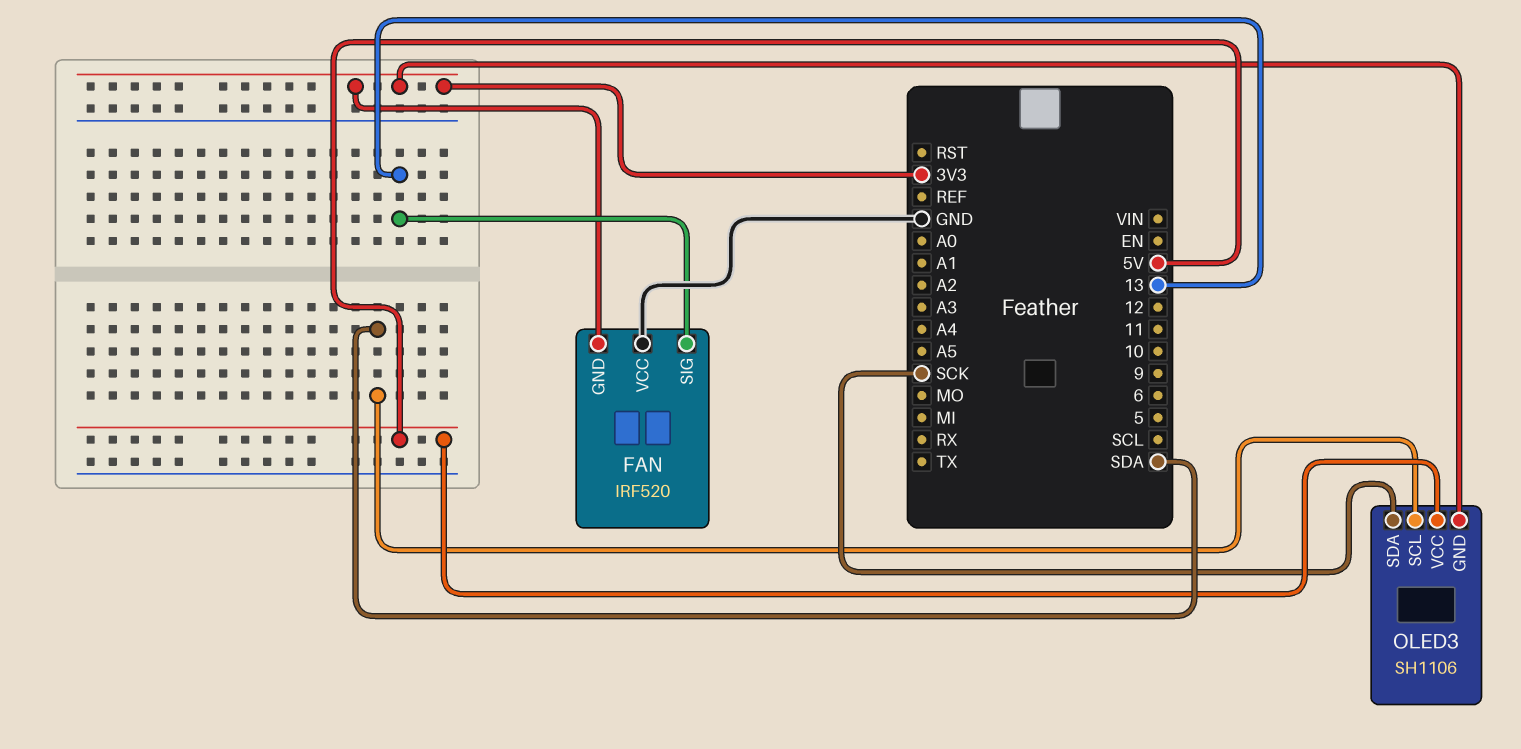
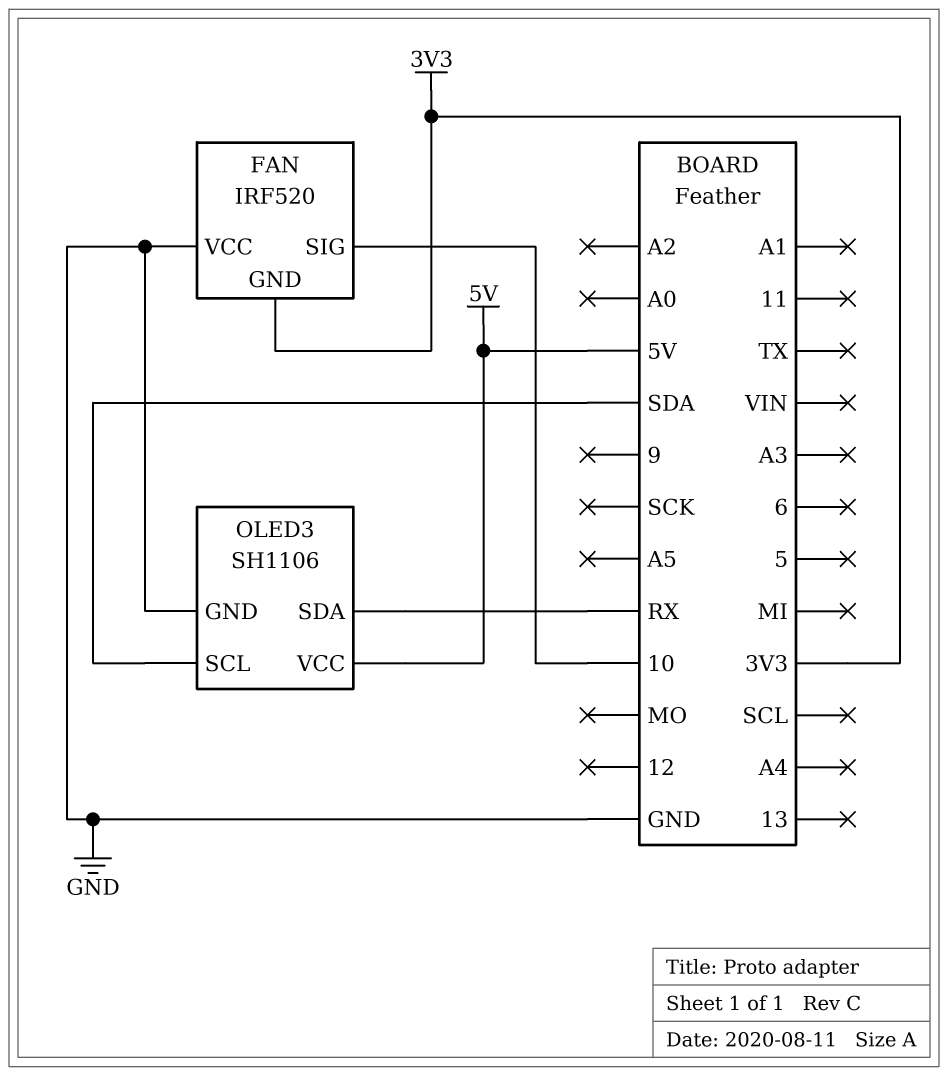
FAN pin SIG: 13 -> 10
OLED3 pin GND: 3V3 -> GND
OLED3 pin SDA: SCK -> RX

